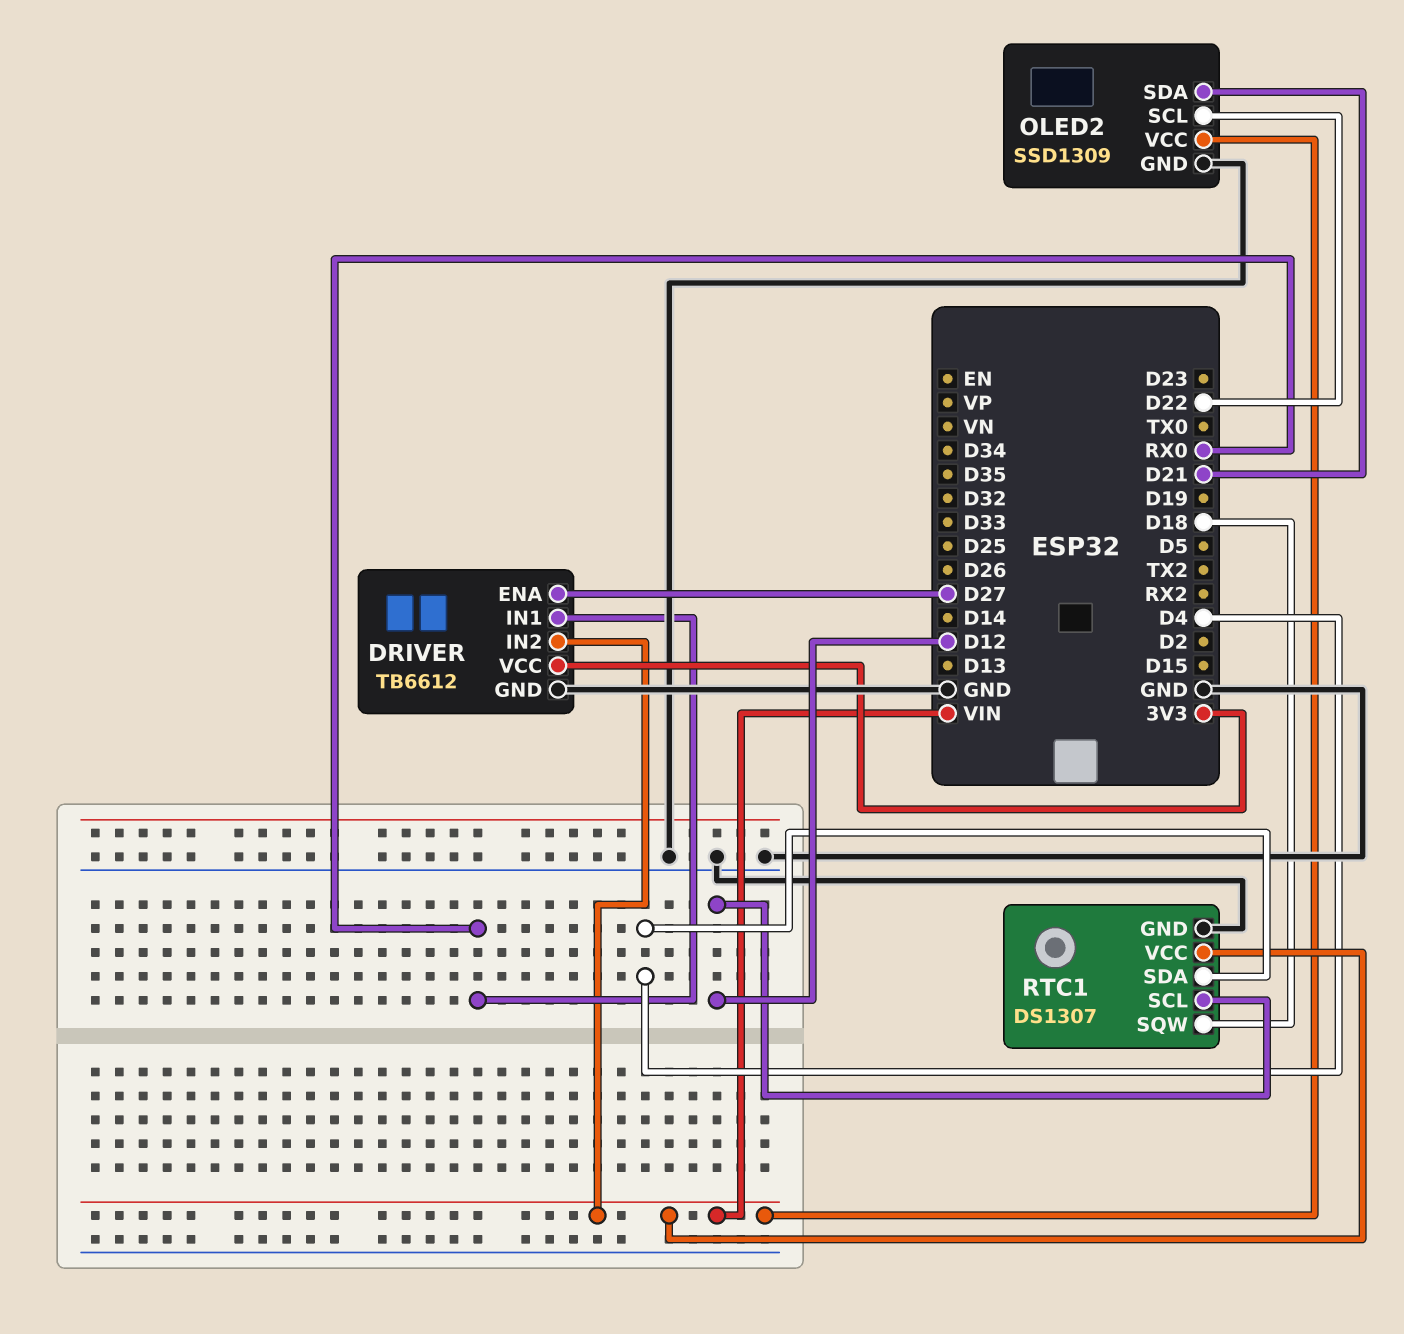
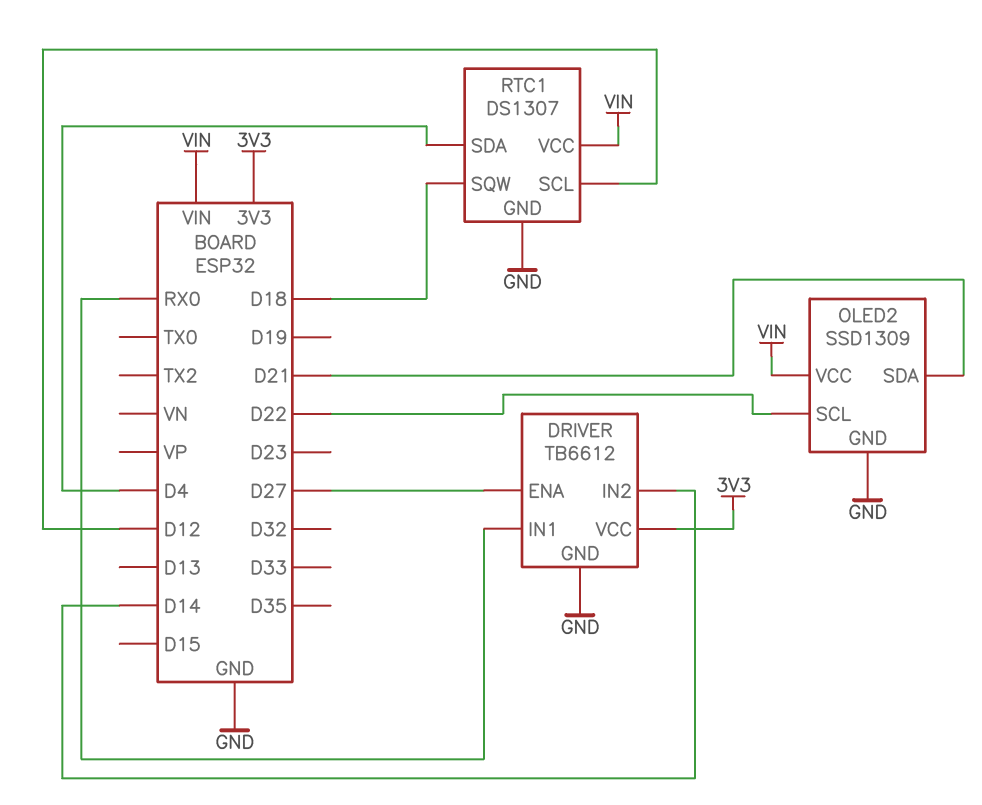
DRIVER pin IN2: VIN -> D14

